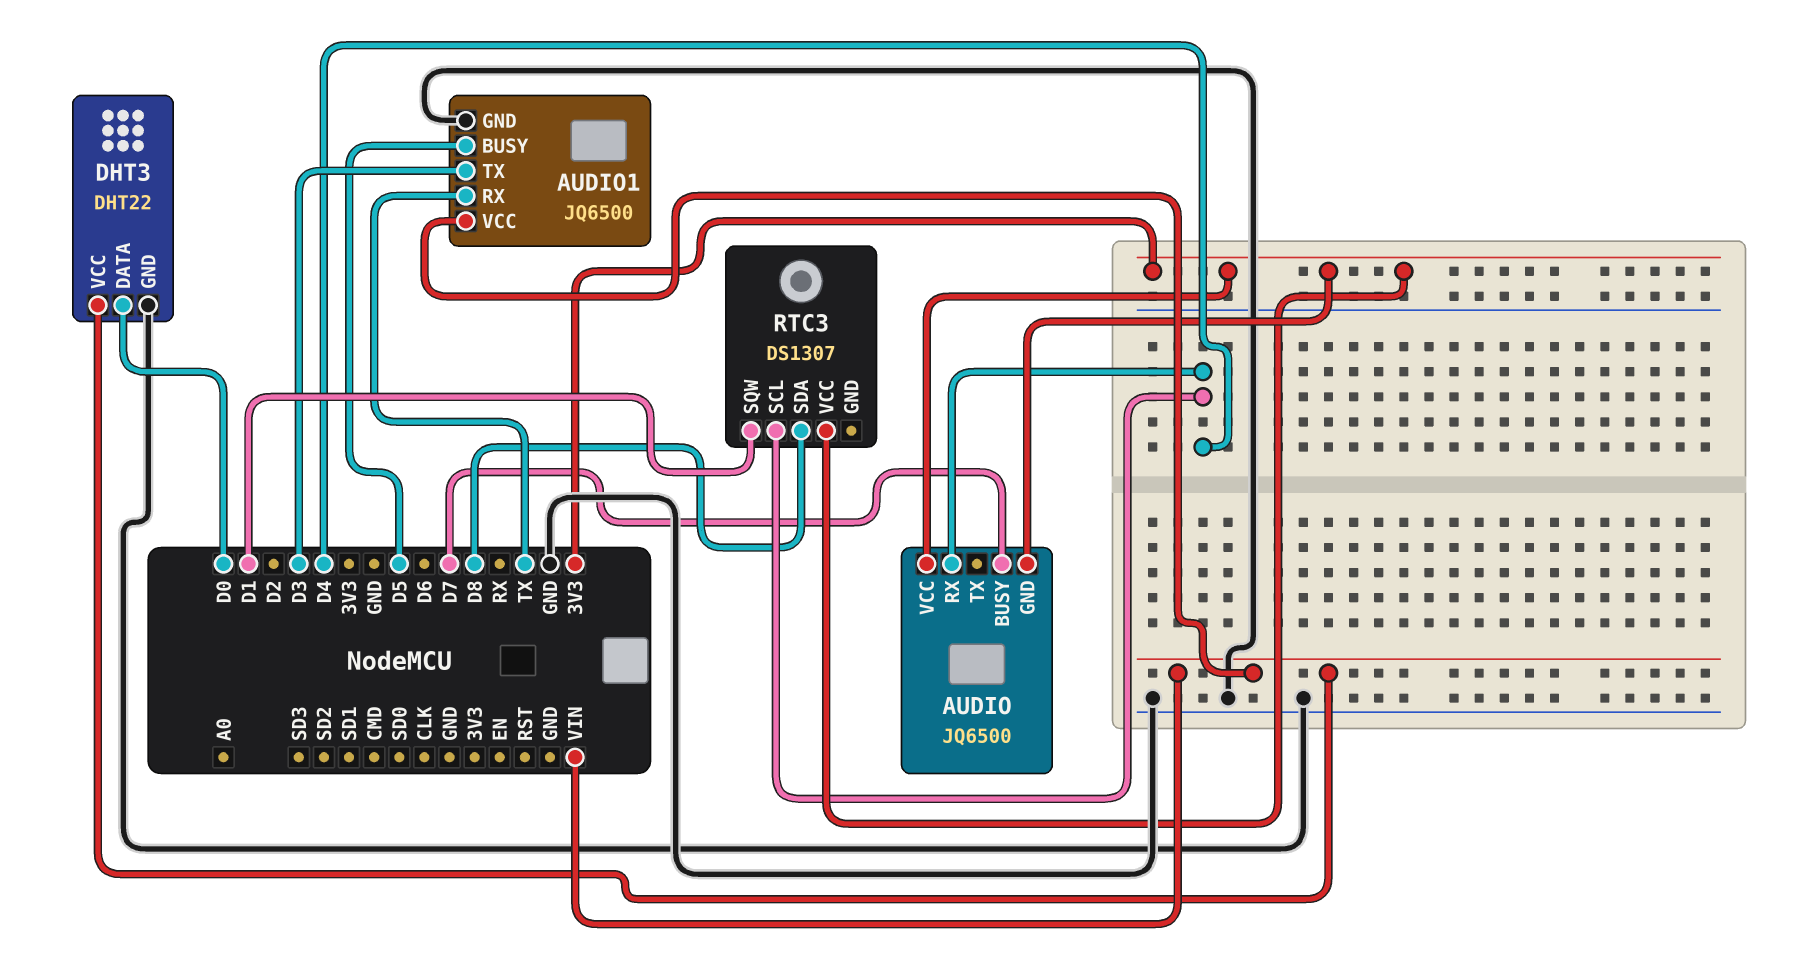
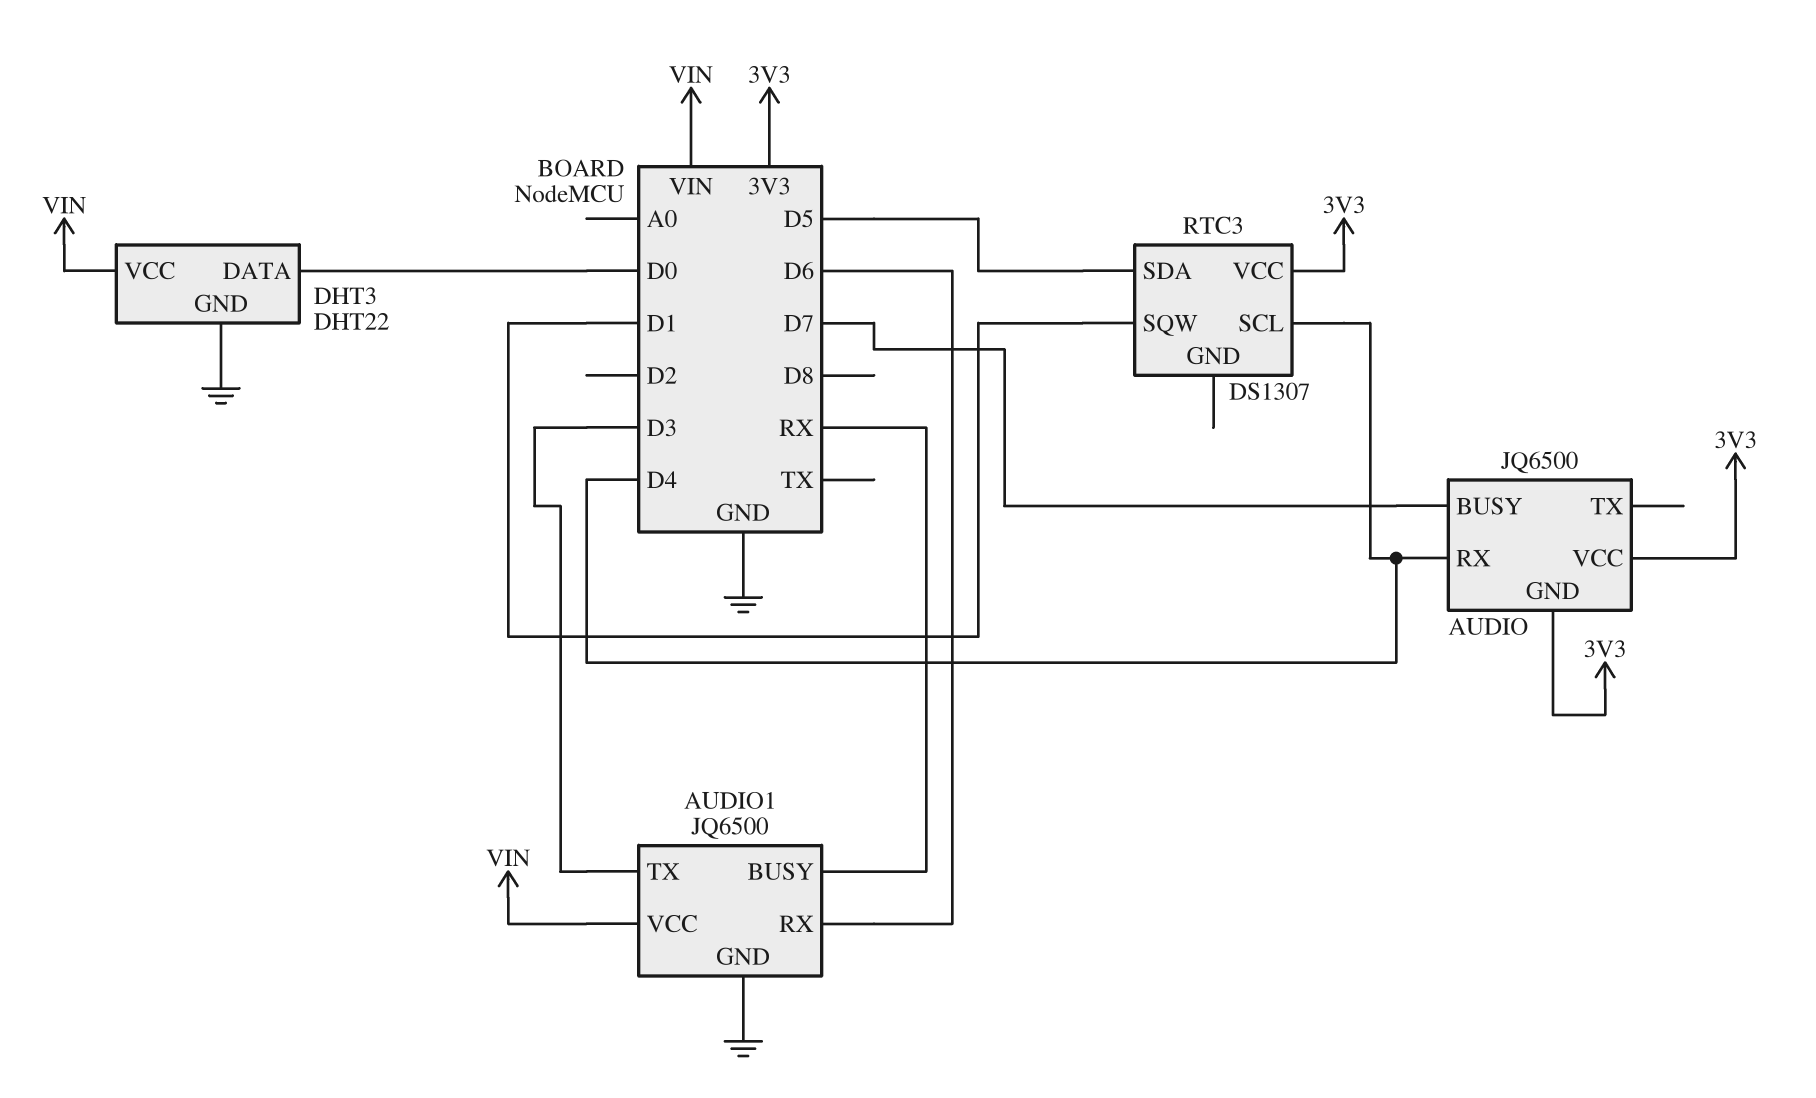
AUDIO1 pin BUSY: D5 -> RX
AUDIO1 pin RX: TX -> D6
RTC3 pin SDA: D8 -> D5

